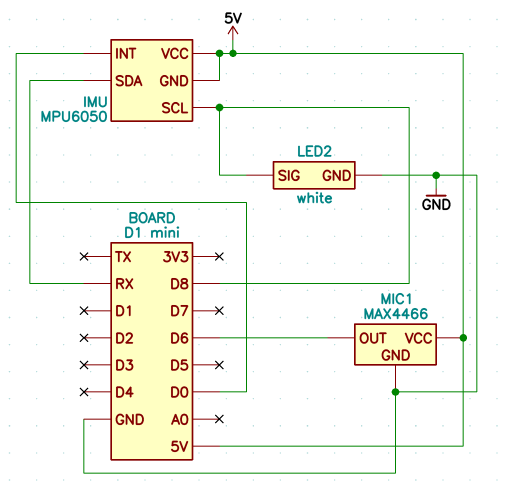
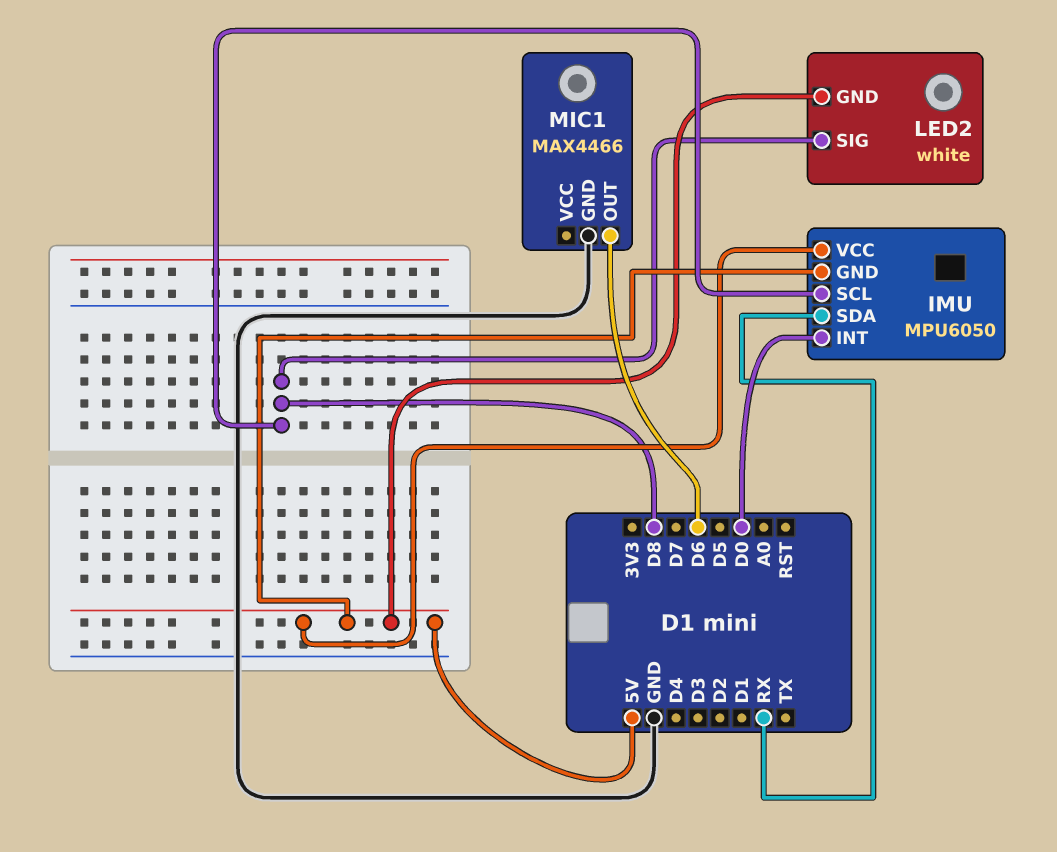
LED2 pin GND: GND -> 5V
MIC1 pin VCC: 5V -> none

